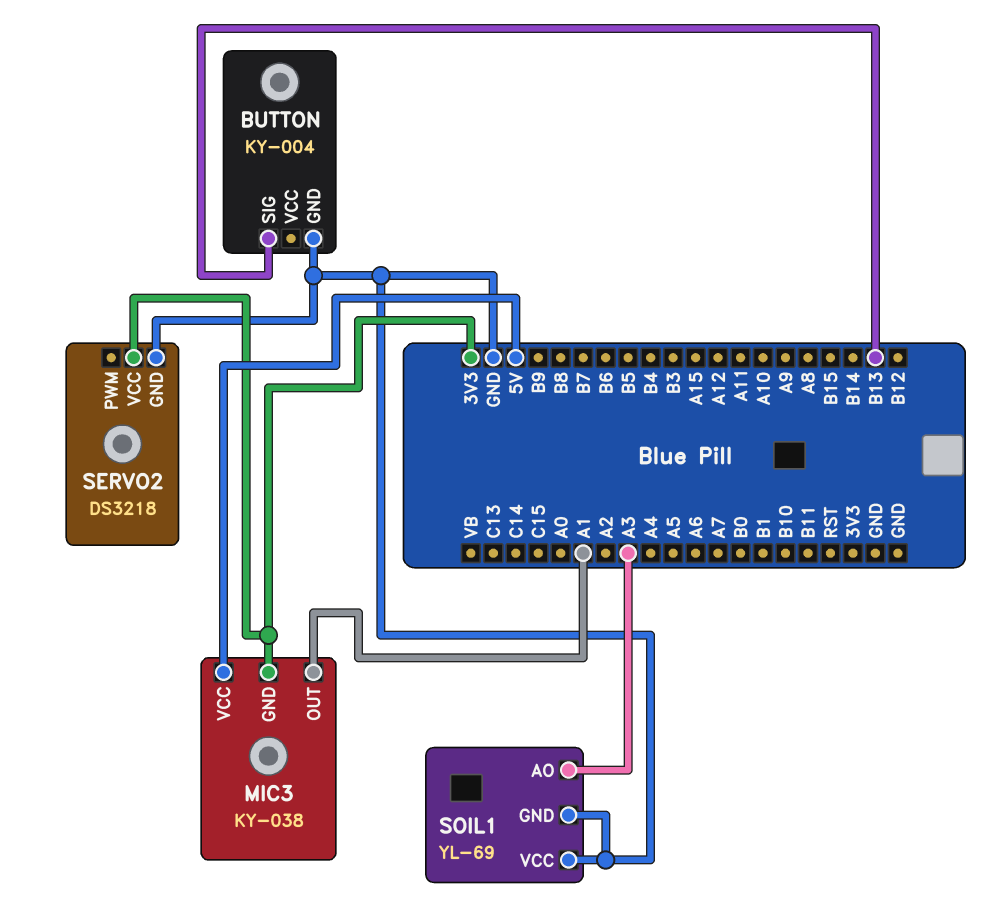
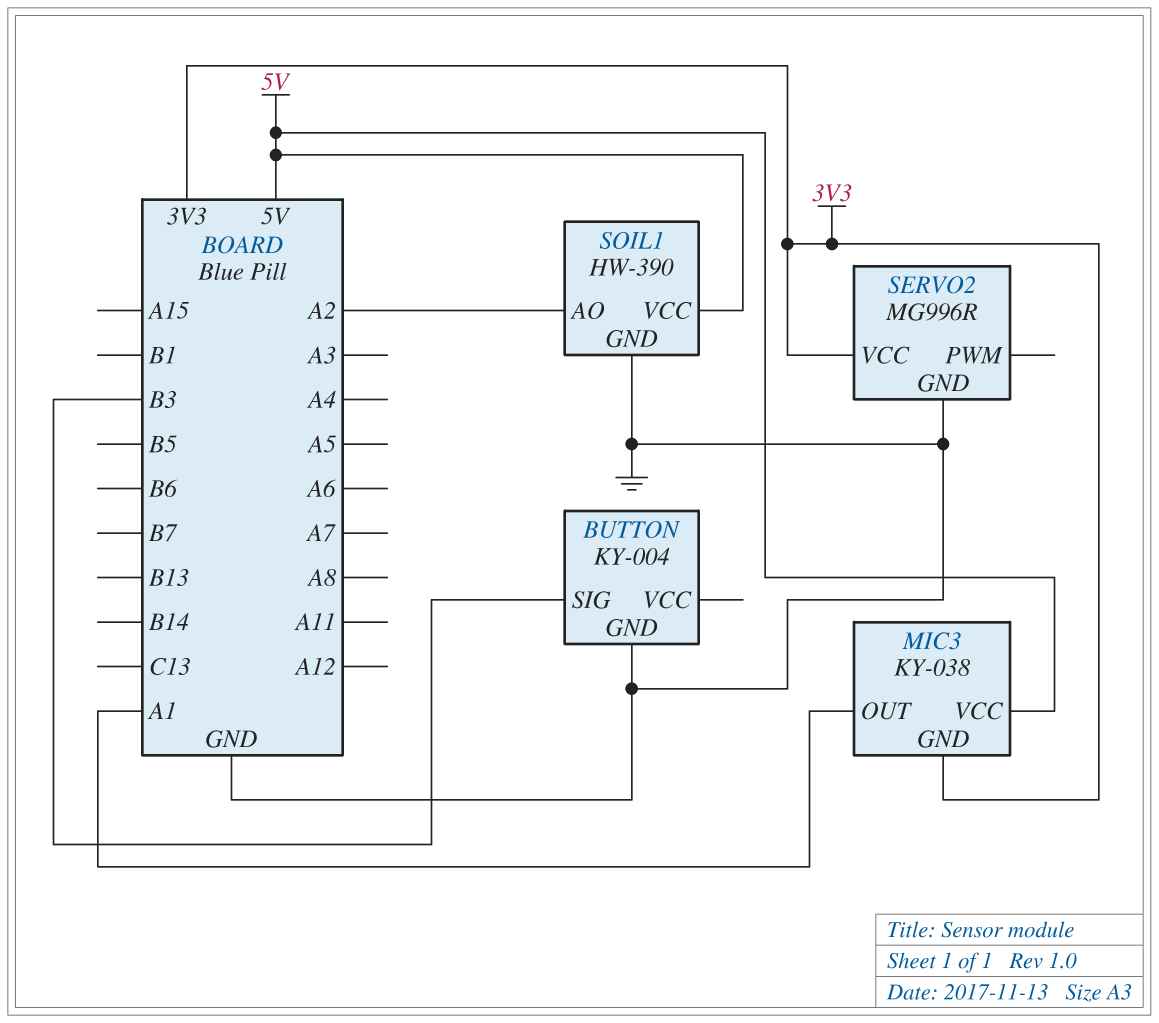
BUTTON pin SIG: B13 -> B3
SERVO2: DS3218 -> MG996R
SOIL1: YL-69 -> HW-390
SOIL1 pin AO: A3 -> A2
SOIL1 pin VCC: GND -> 5V

